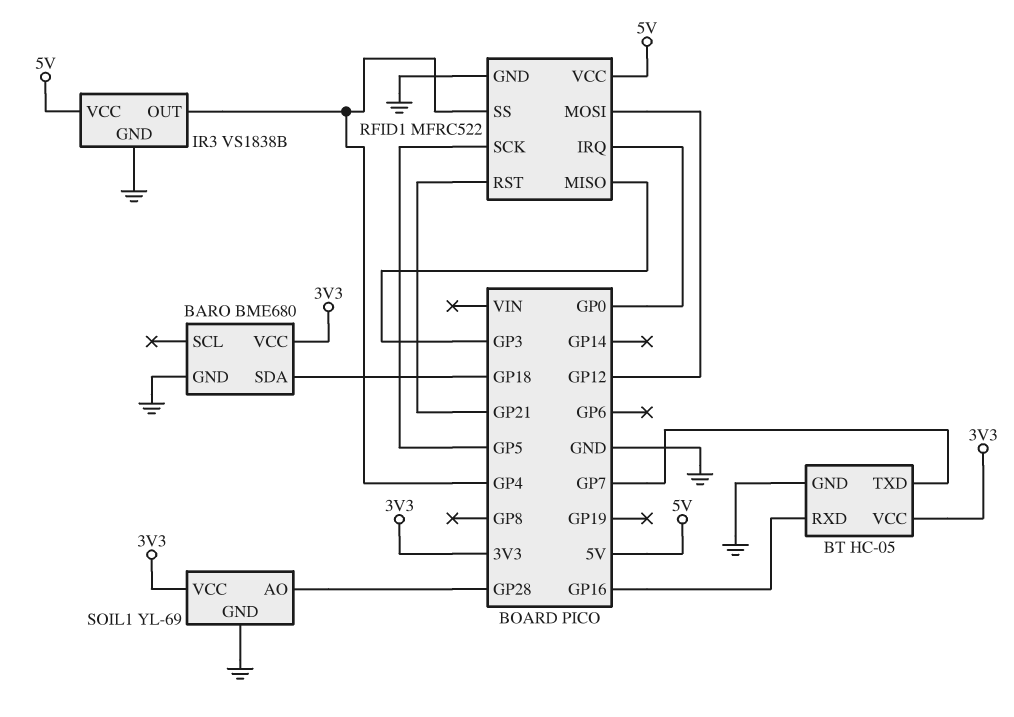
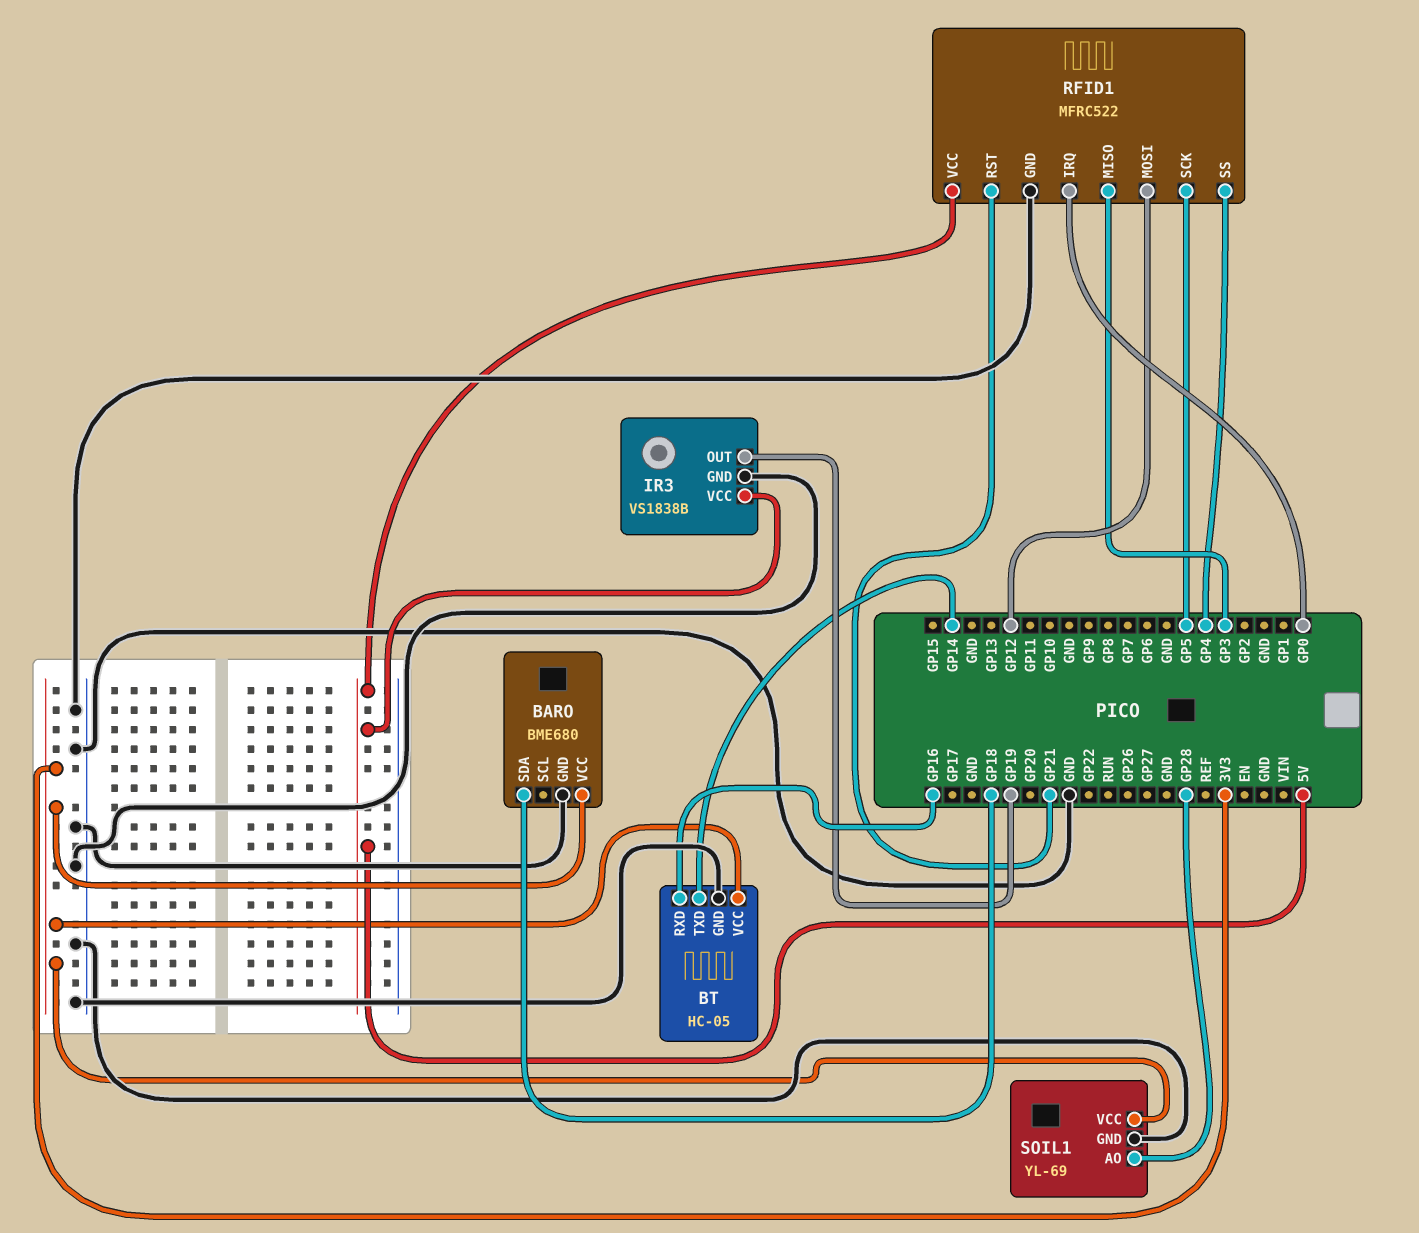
BT pin TXD: GP7 -> GP14
IR3 pin OUT: GP4 -> GP19

